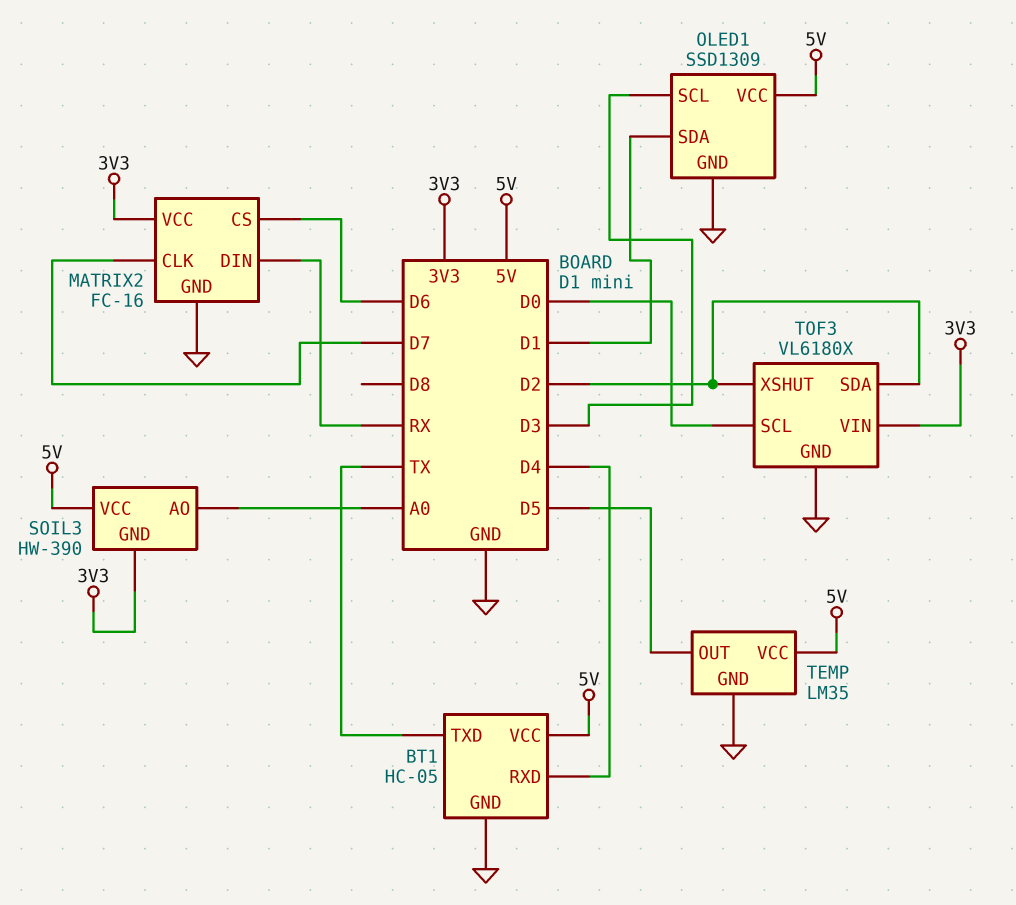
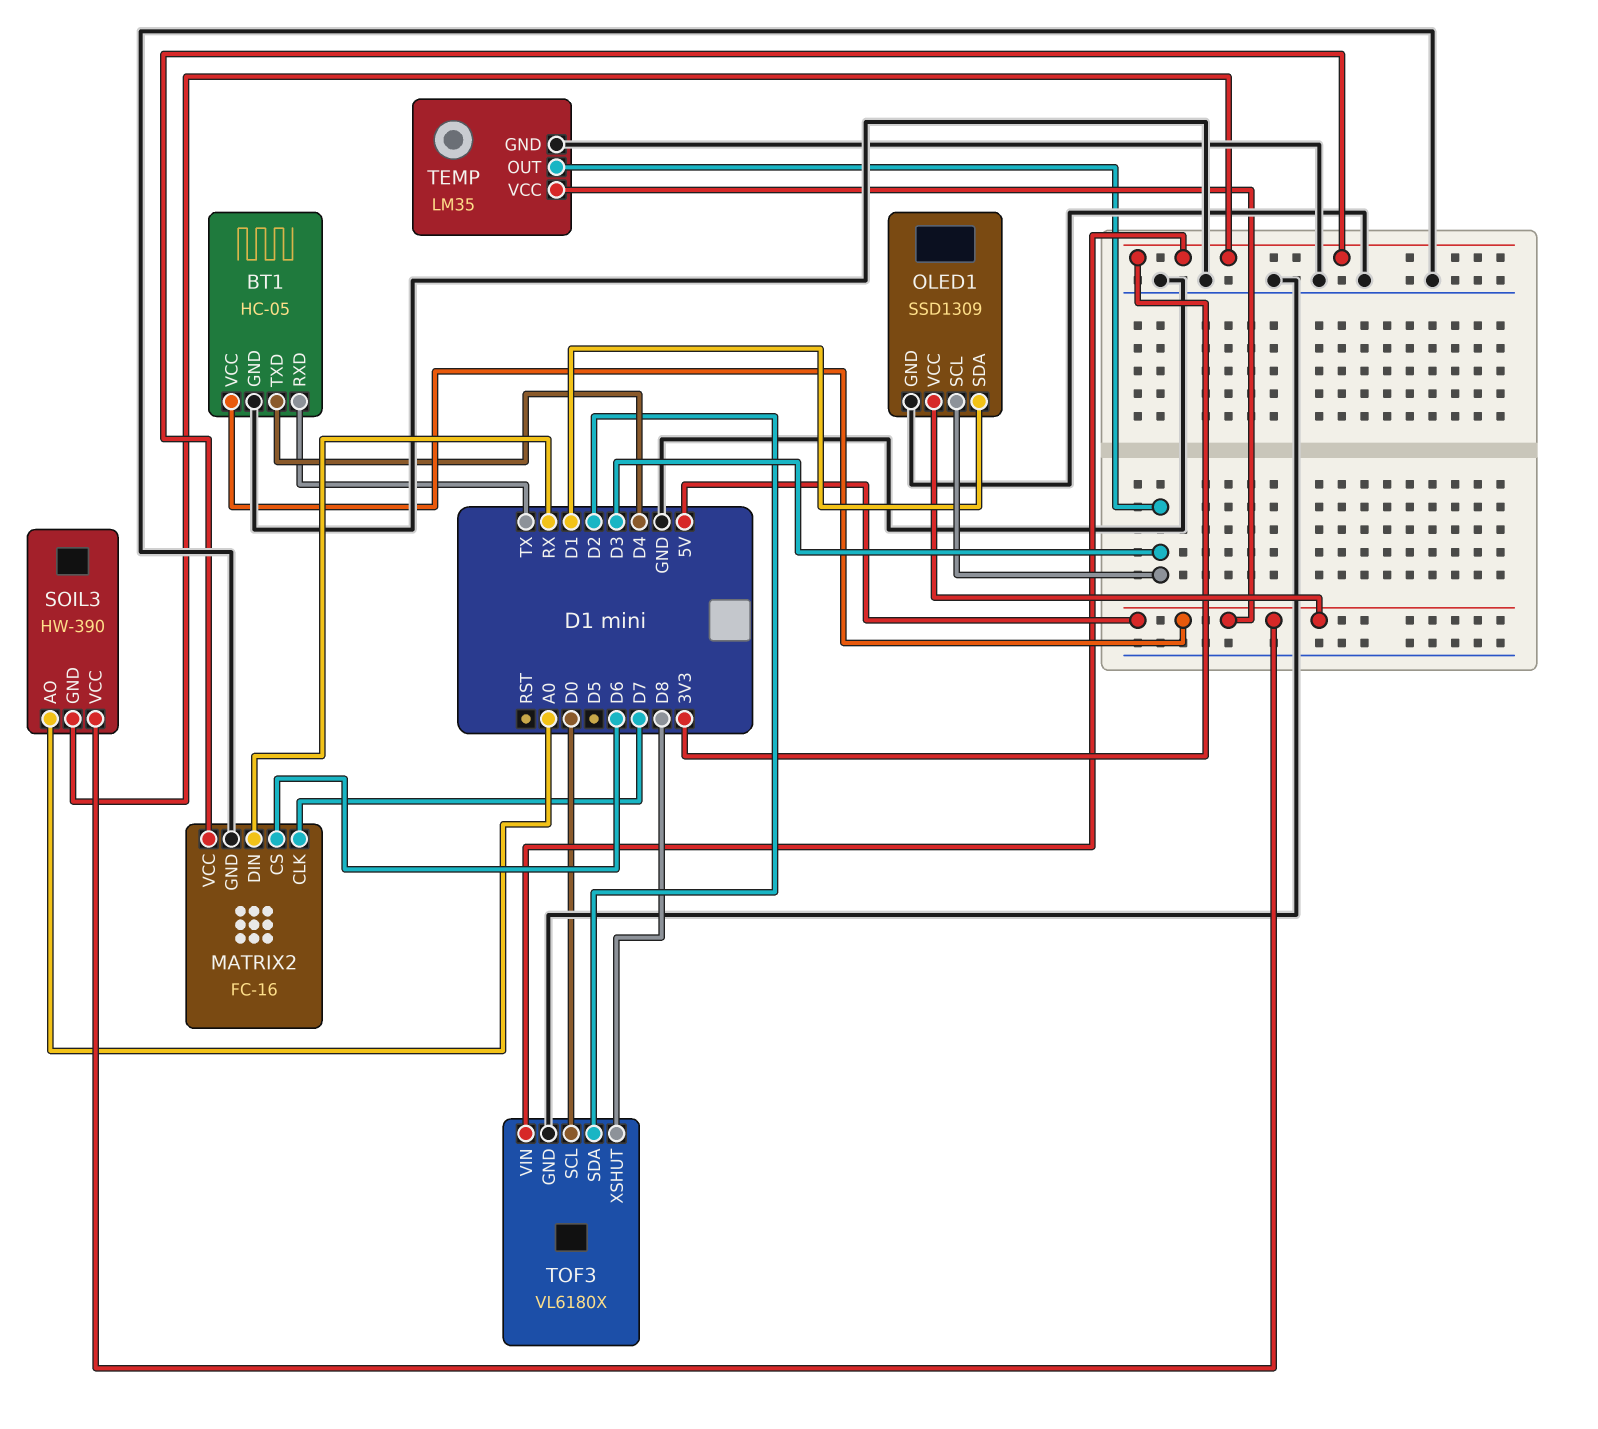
BT1 pin RXD: D4 -> TX
BT1 pin TXD: TX -> D4
TEMP pin OUT: D5 -> D3
TOF3 pin XSHUT: D2 -> D8

